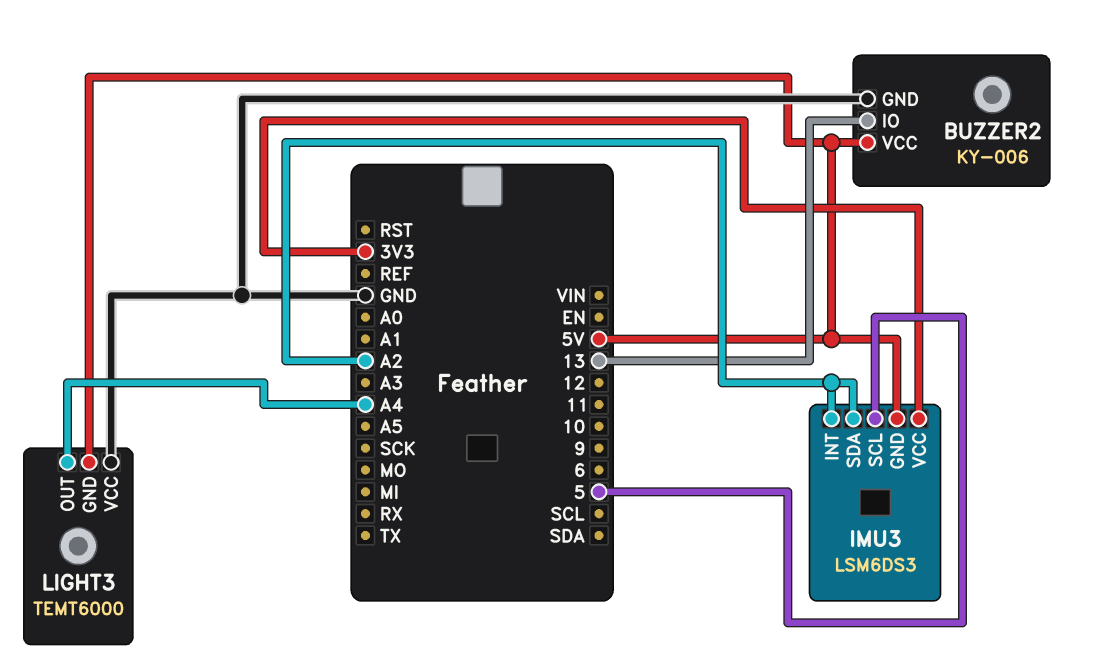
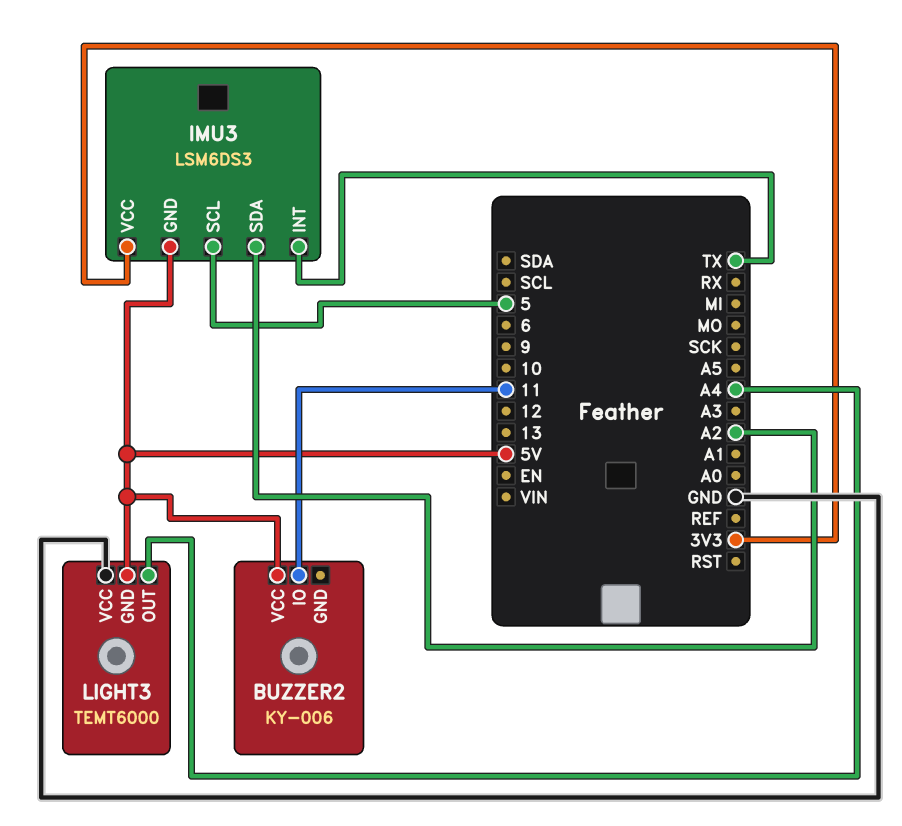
BUZZER2 pin GND: GND -> none
BUZZER2 pin IO: 13 -> 11
IMU3 pin INT: A2 -> TX

